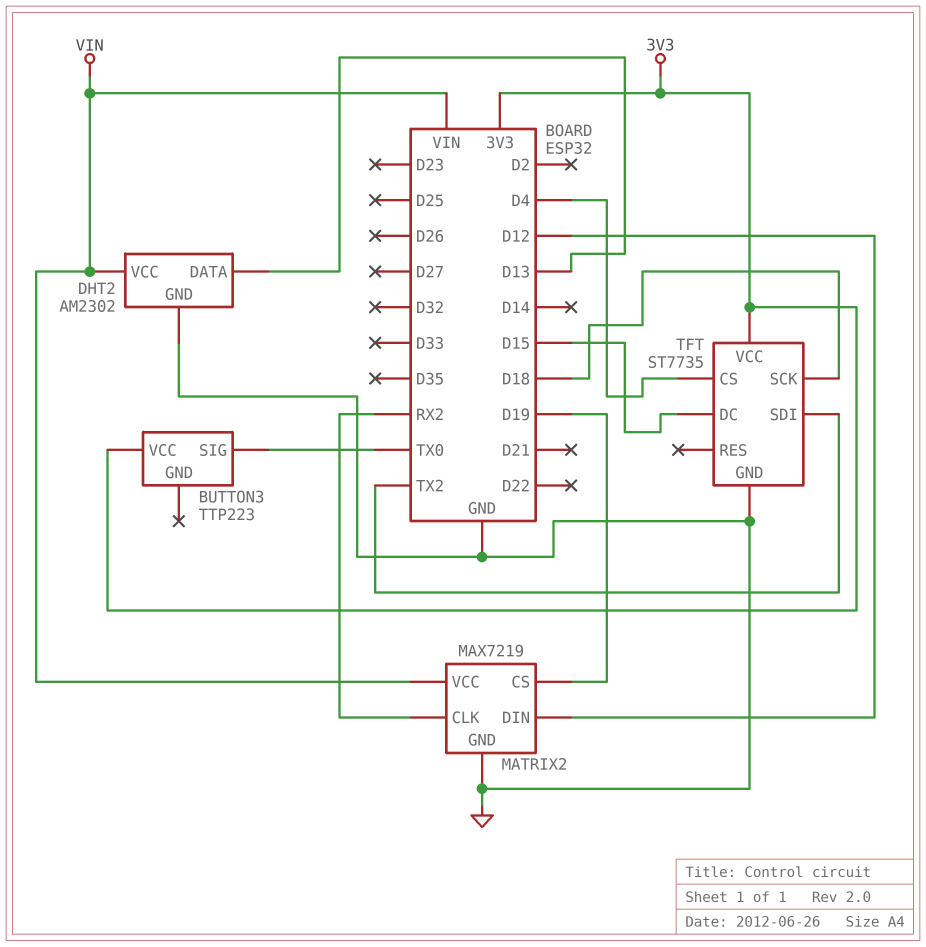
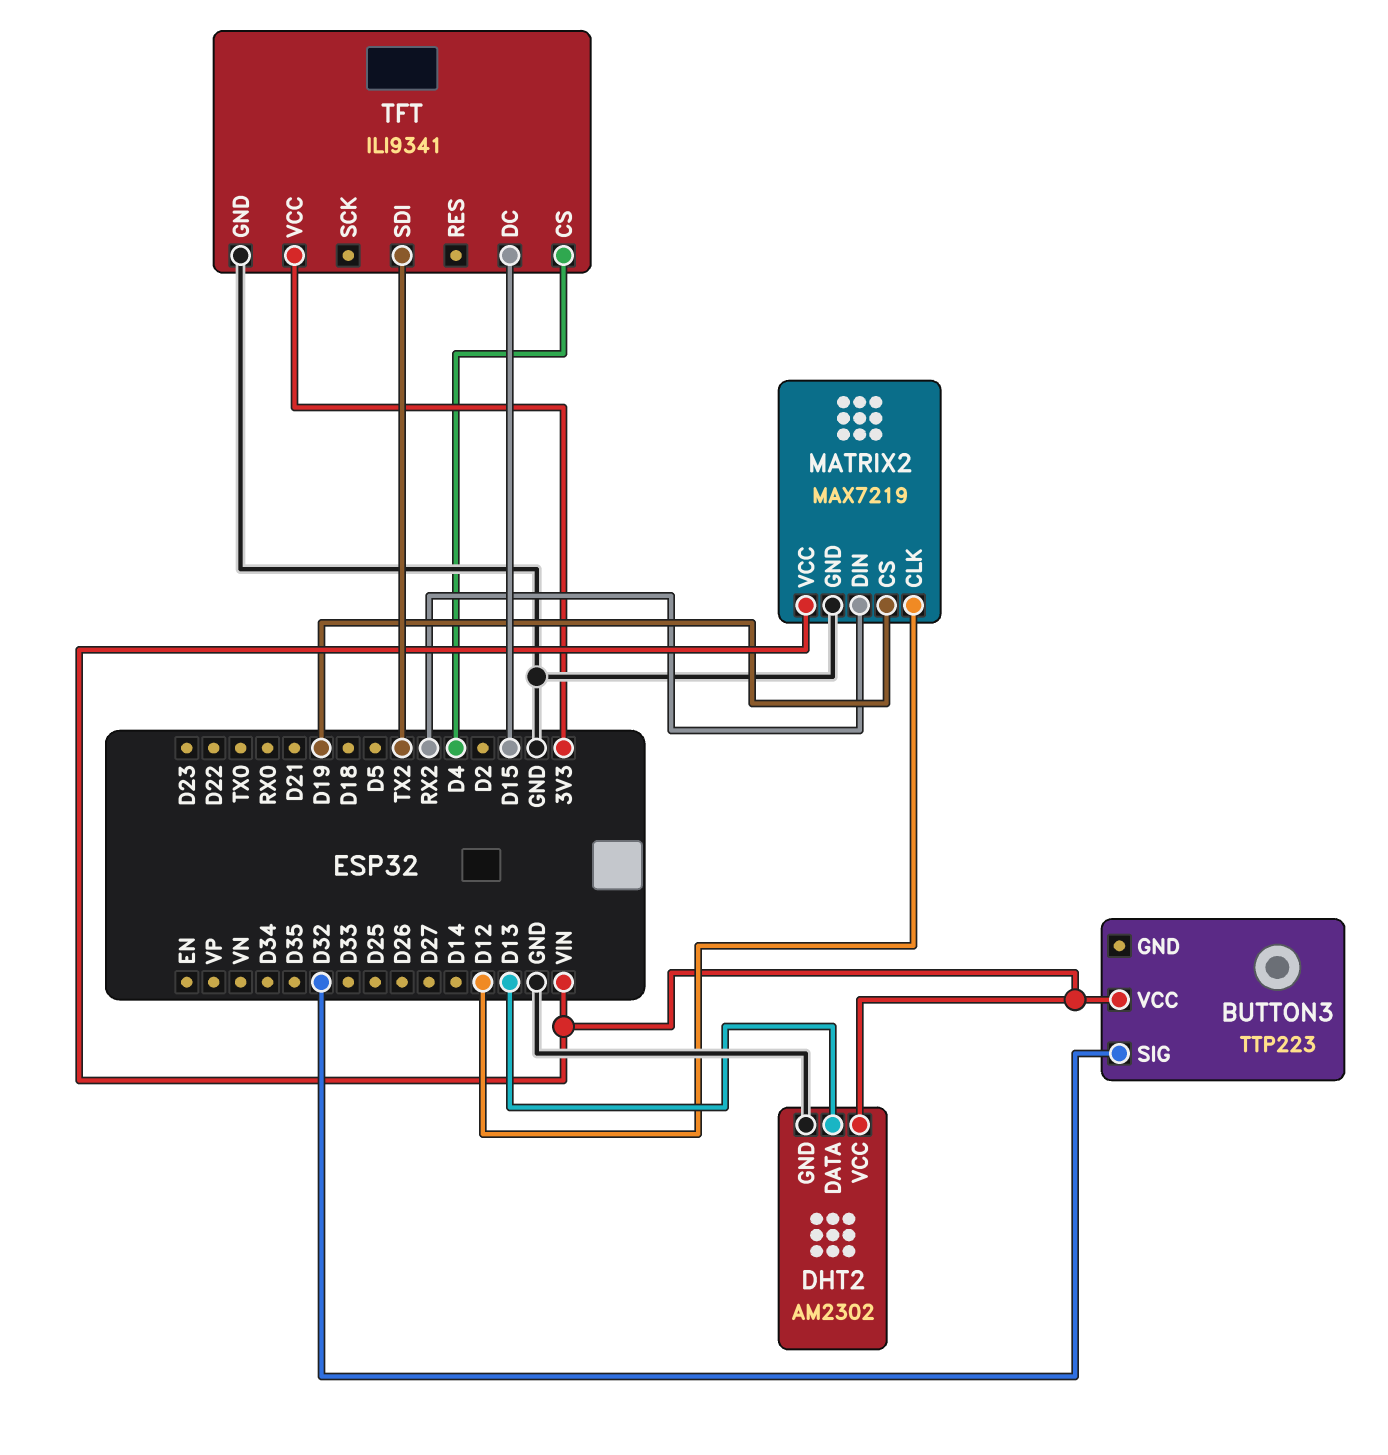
BUTTON3 pin SIG: TX0 -> D32
BUTTON3 pin VCC: 3V3 -> VIN
MATRIX2 pin CLK: RX2 -> D12
MATRIX2 pin DIN: D12 -> RX2
TFT: ST7735 -> ILI9341
TFT pin SCK: D18 -> none

